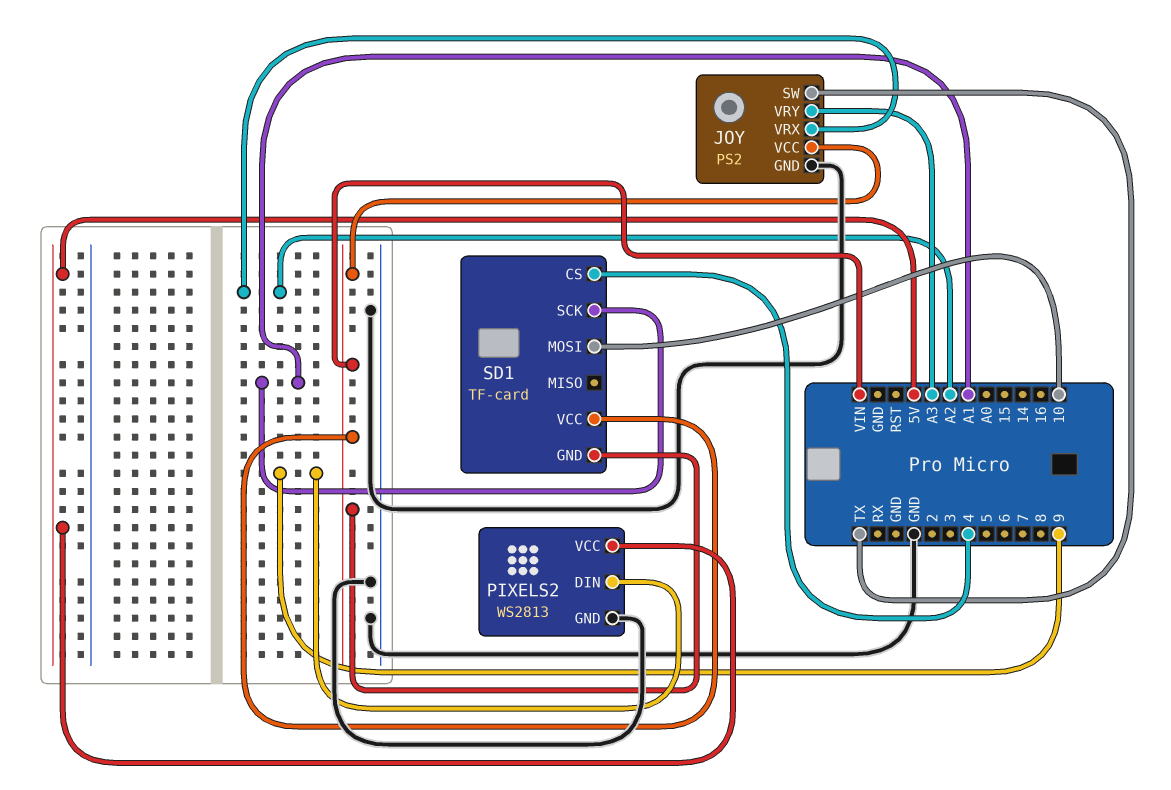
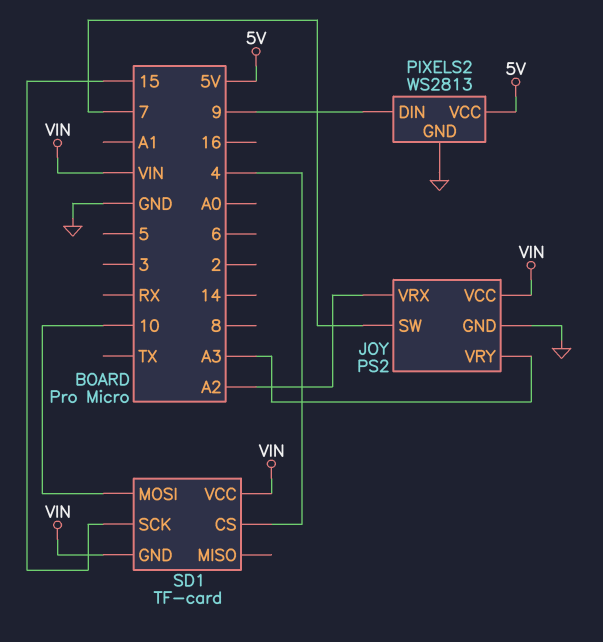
JOY pin SW: TX -> 7
SD1 pin SCK: A1 -> 15

